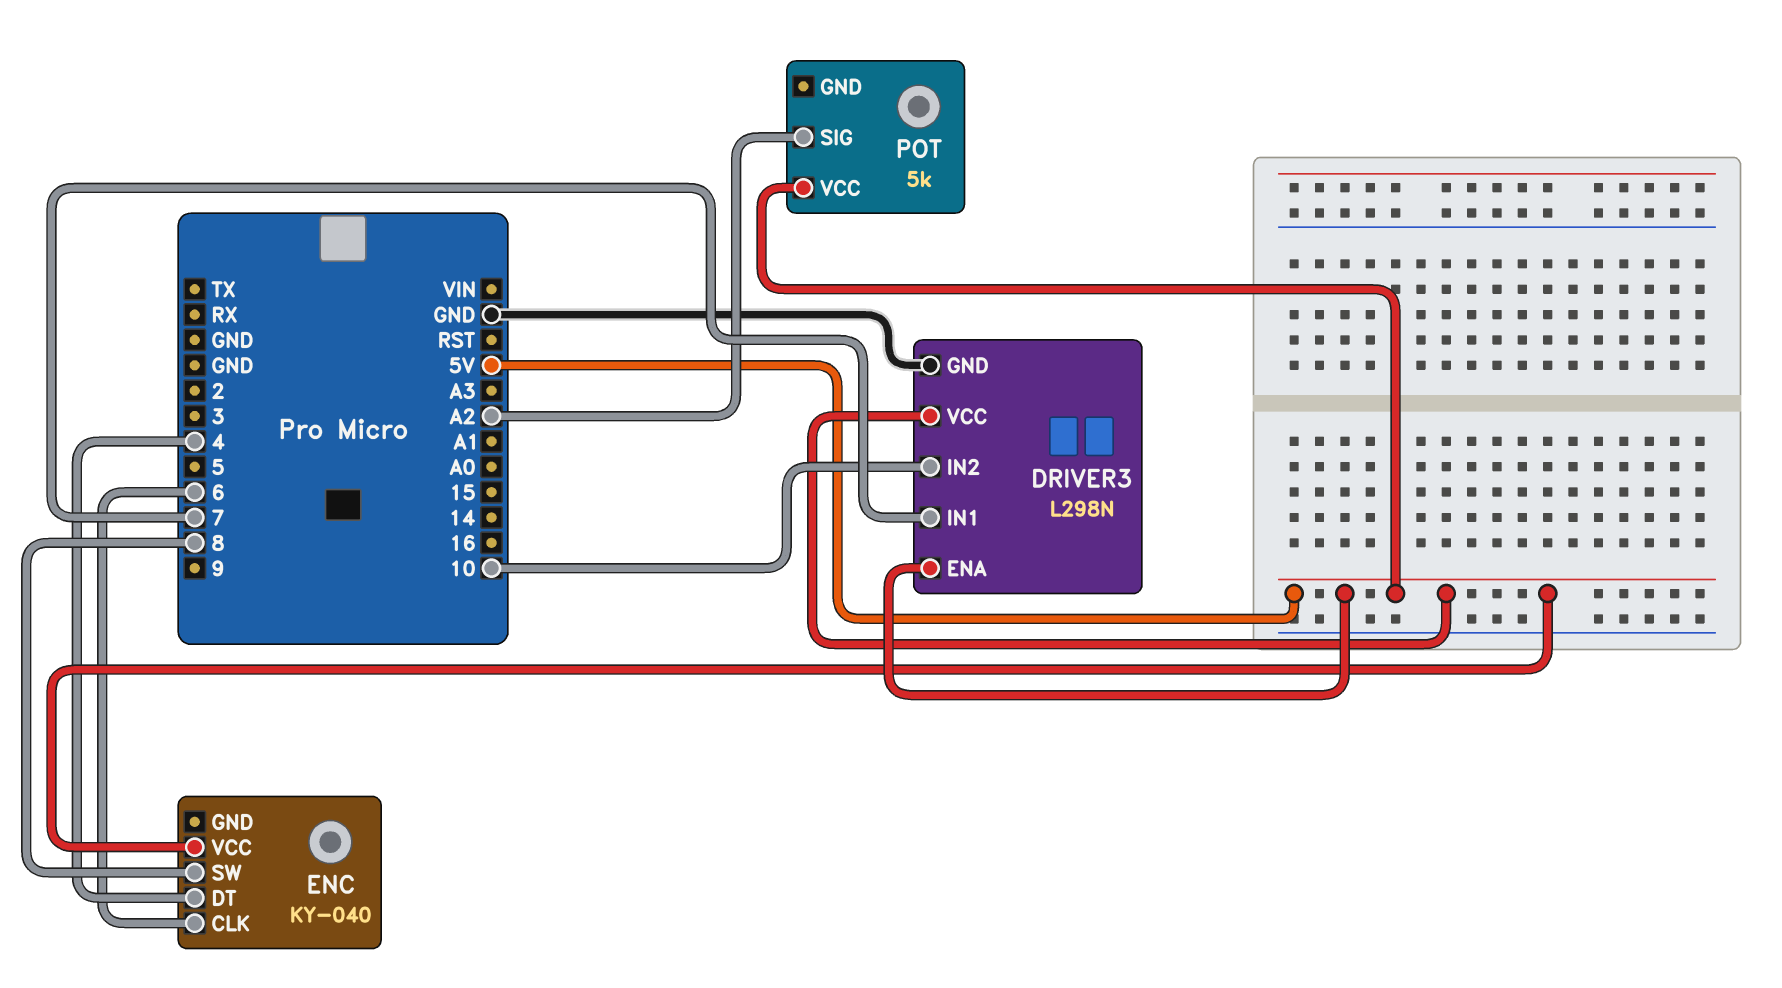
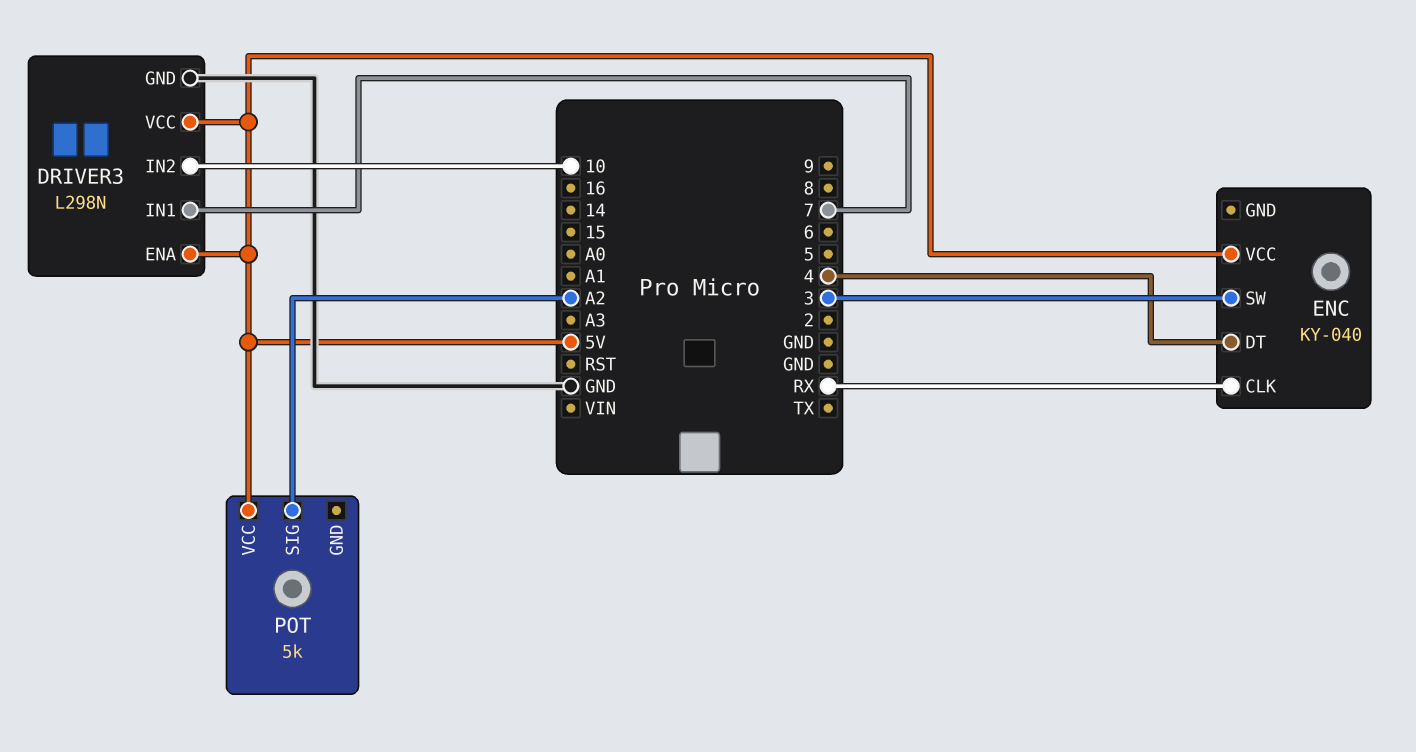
ENC pin CLK: 6 -> RX
ENC pin SW: 8 -> 3

